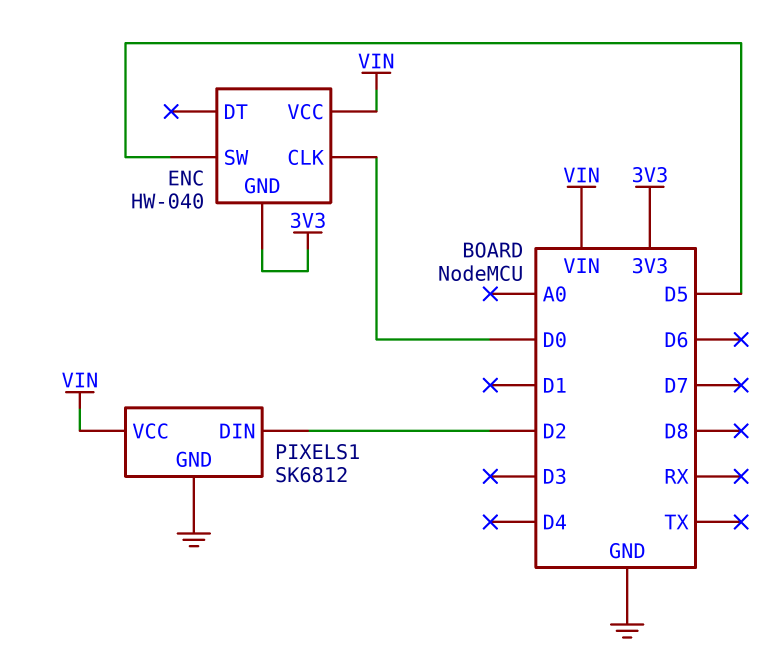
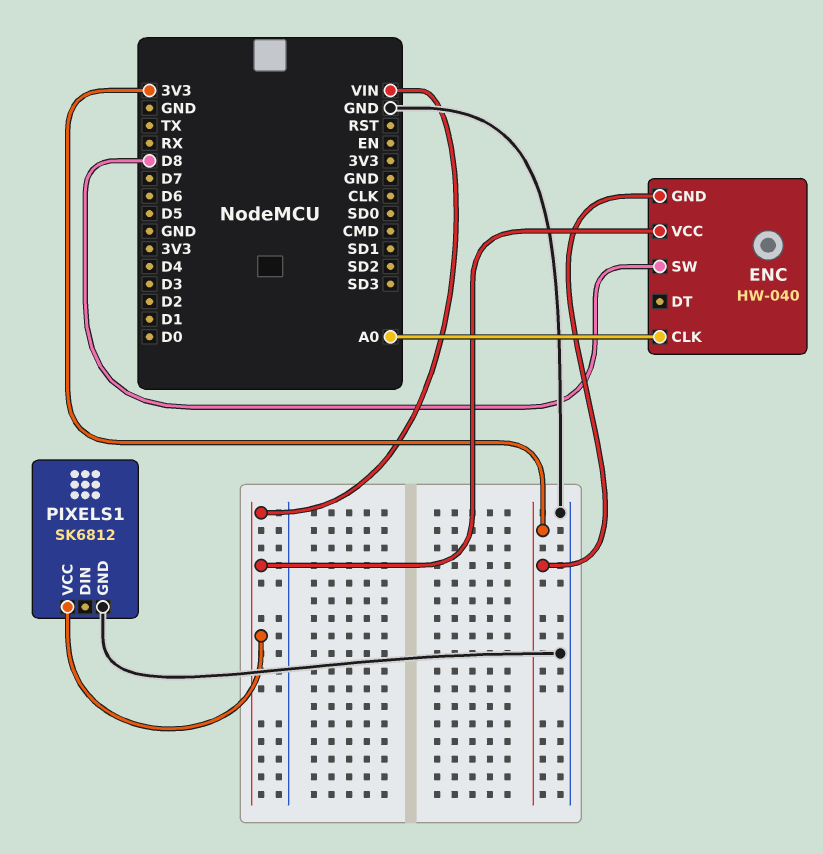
ENC pin CLK: D0 -> A0
ENC pin SW: D5 -> D8
PIXELS1 pin DIN: D2 -> none

